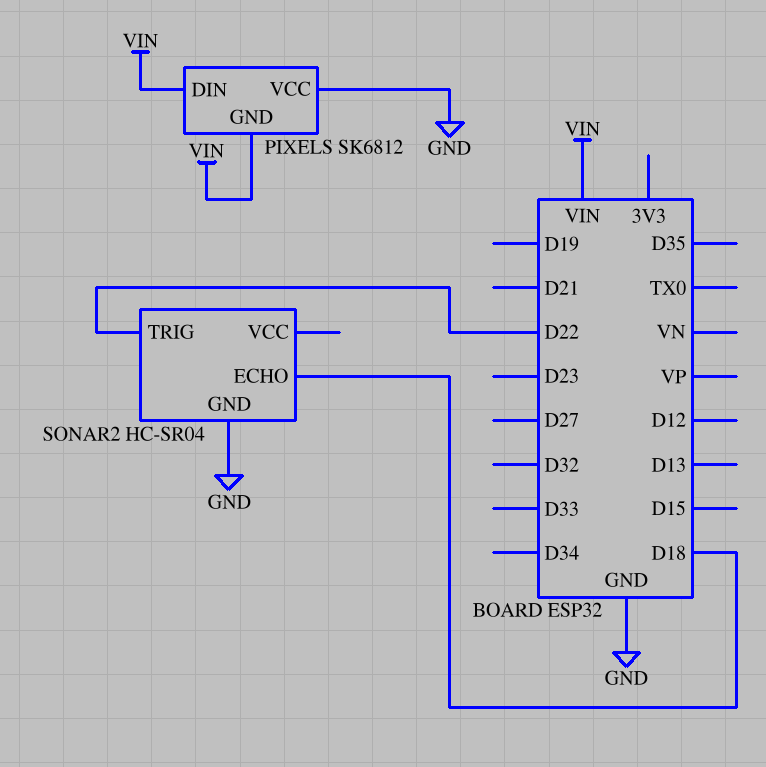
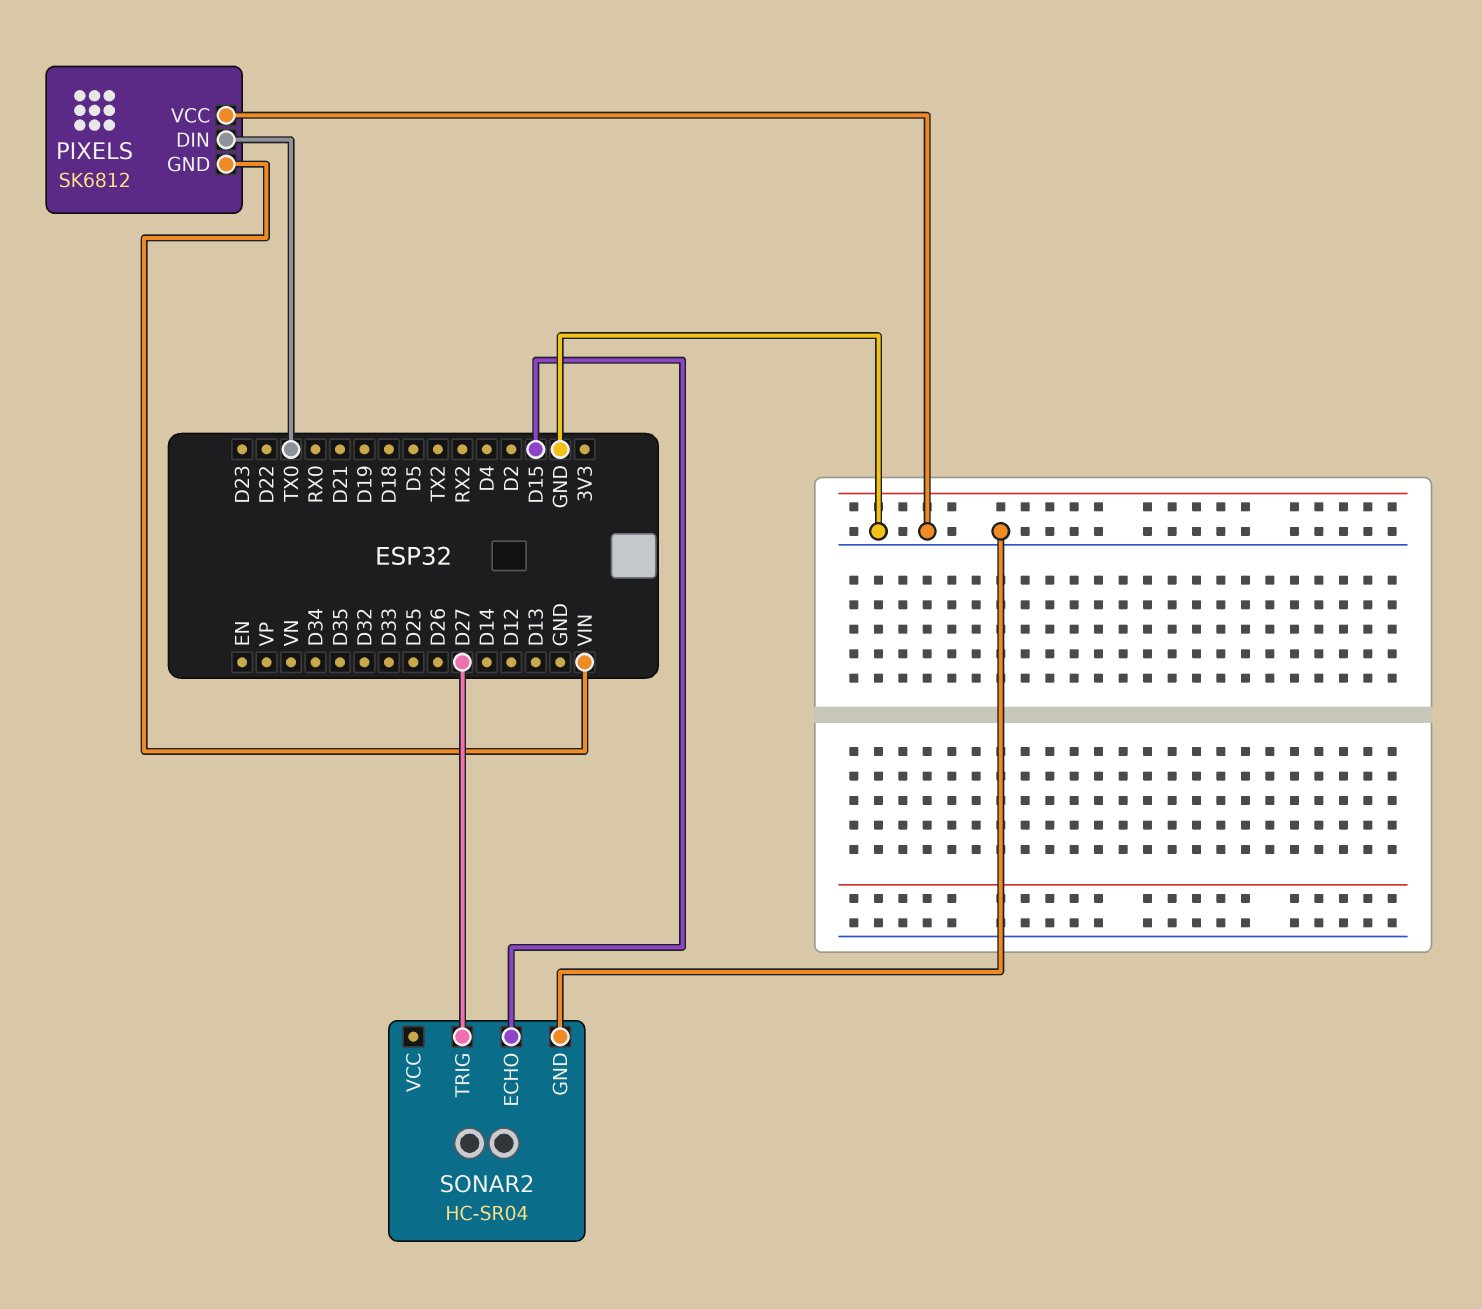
PIXELS pin DIN: VIN -> TX0
SONAR2 pin ECHO: D18 -> D15
SONAR2 pin TRIG: D22 -> D27

